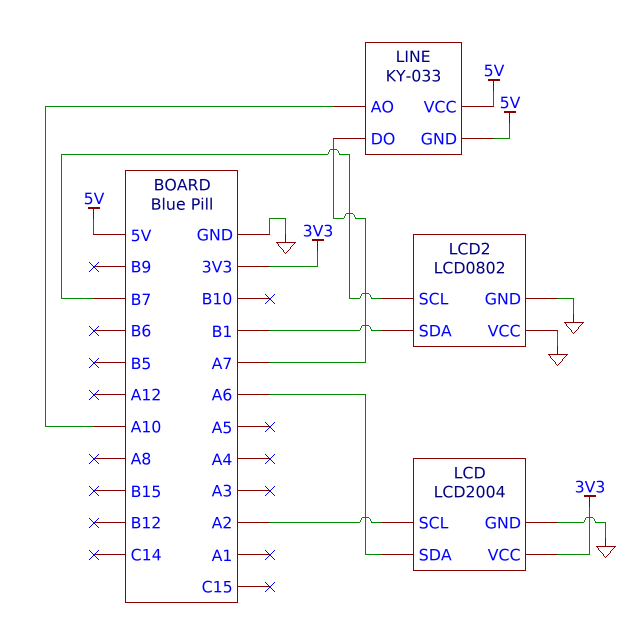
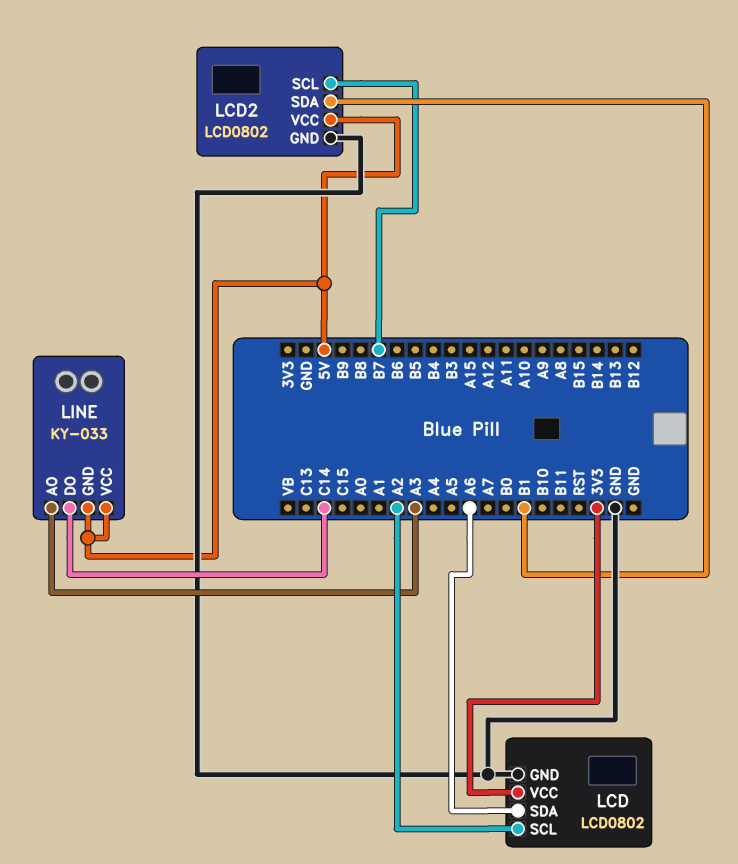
LCD: LCD2004 -> LCD0802
LCD2 pin VCC: GND -> 5V
LINE pin AO: A10 -> A3
LINE pin DO: A7 -> C14

